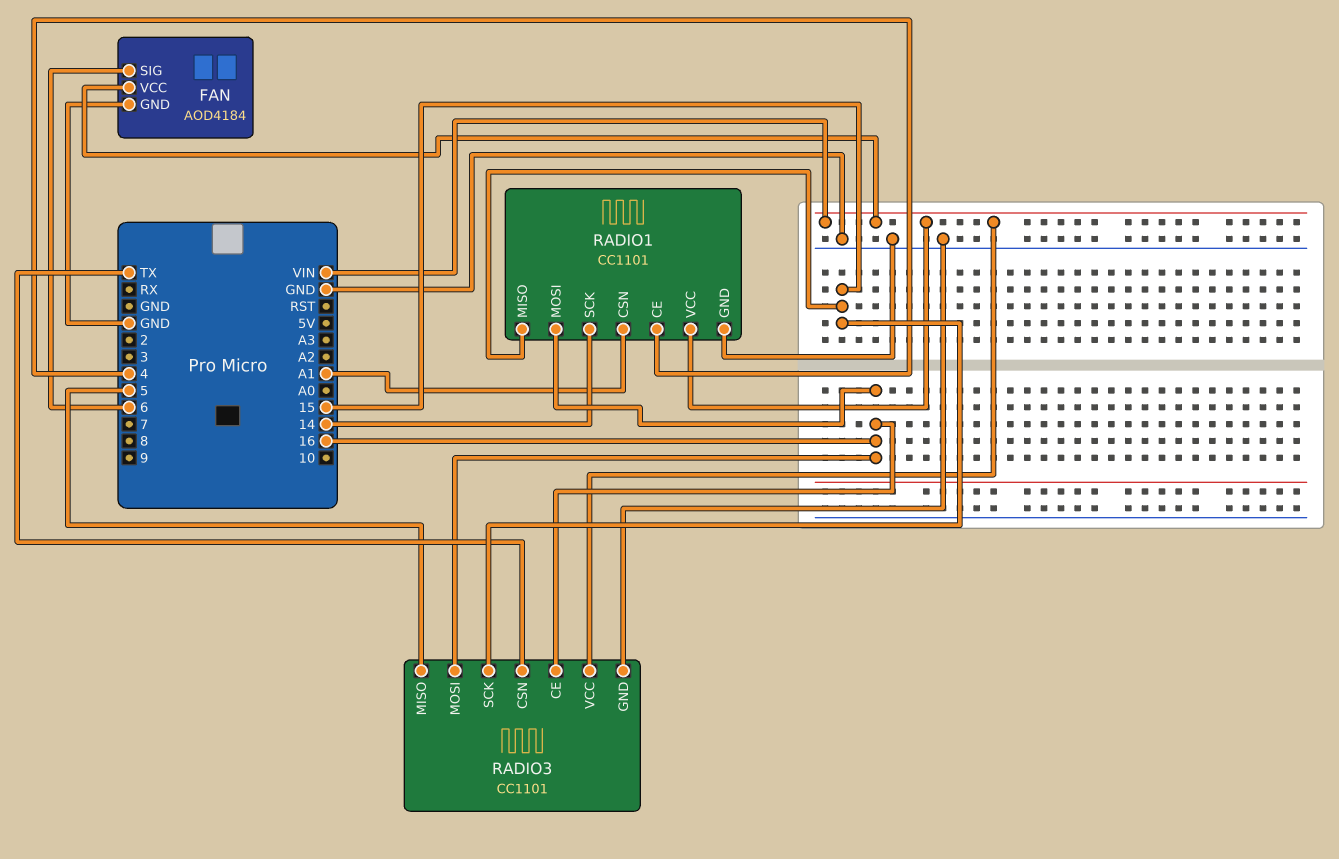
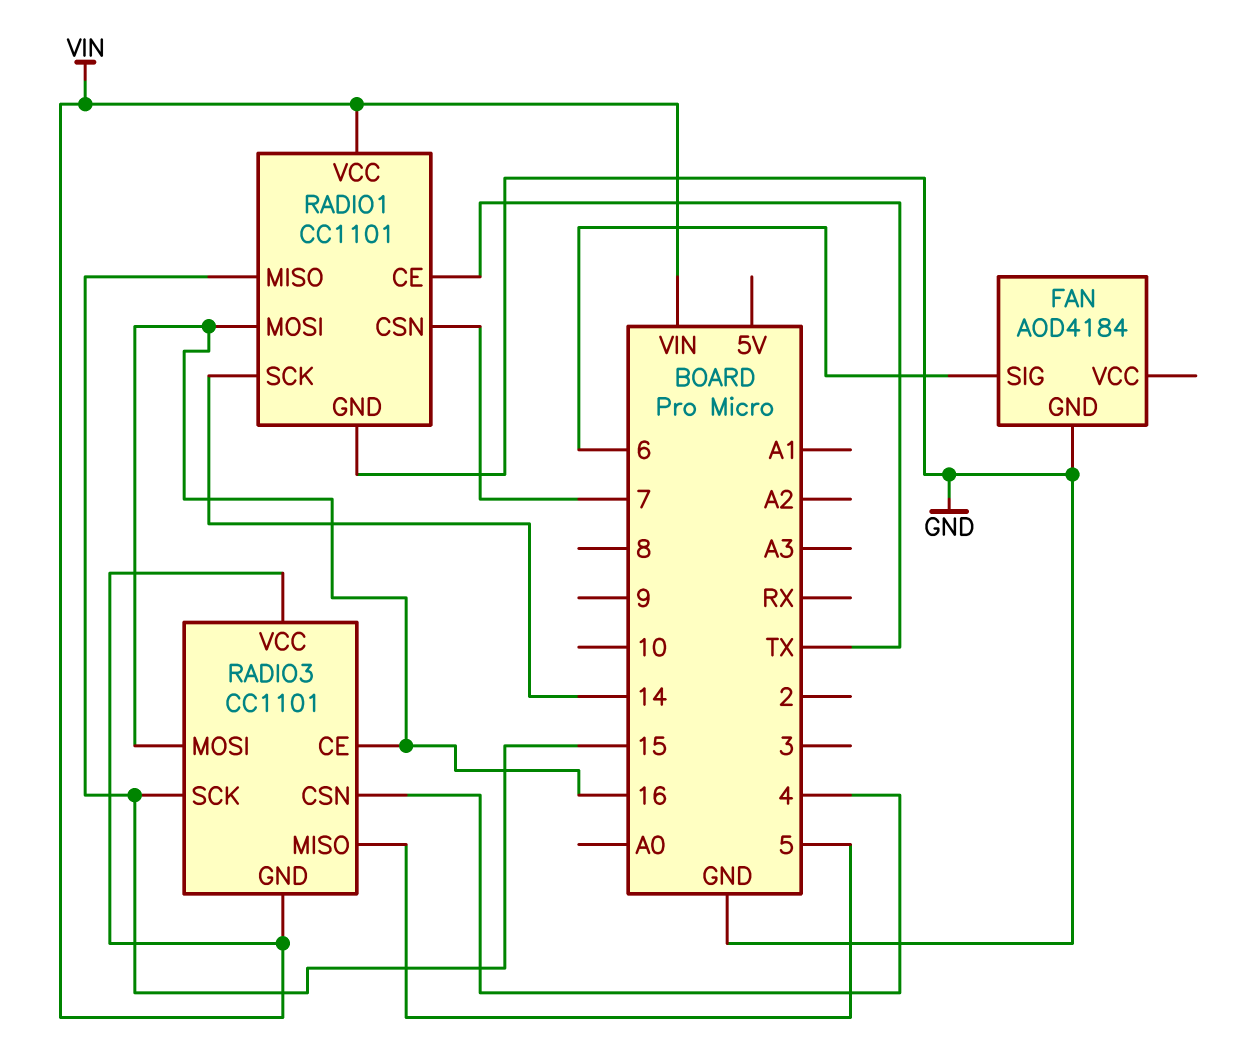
FAN pin VCC: VIN -> none
RADIO1 pin CE: 4 -> TX
RADIO1 pin CSN: A1 -> 7
RADIO3 pin CSN: TX -> 4
RADIO3 pin GND: GND -> VIN

